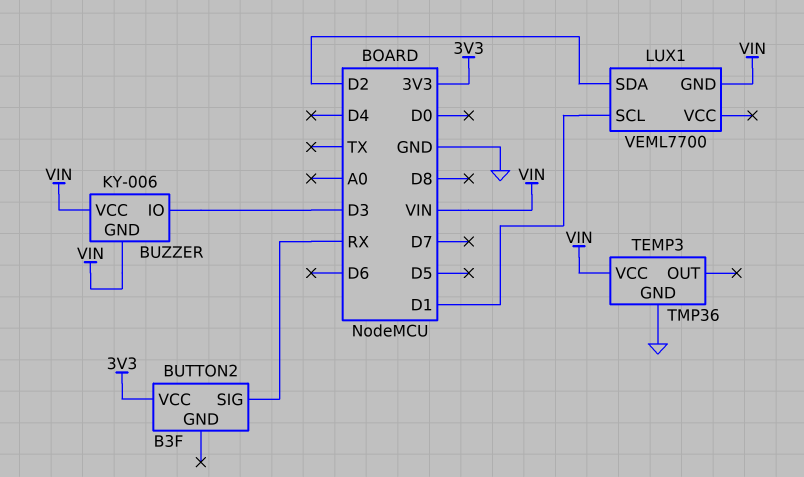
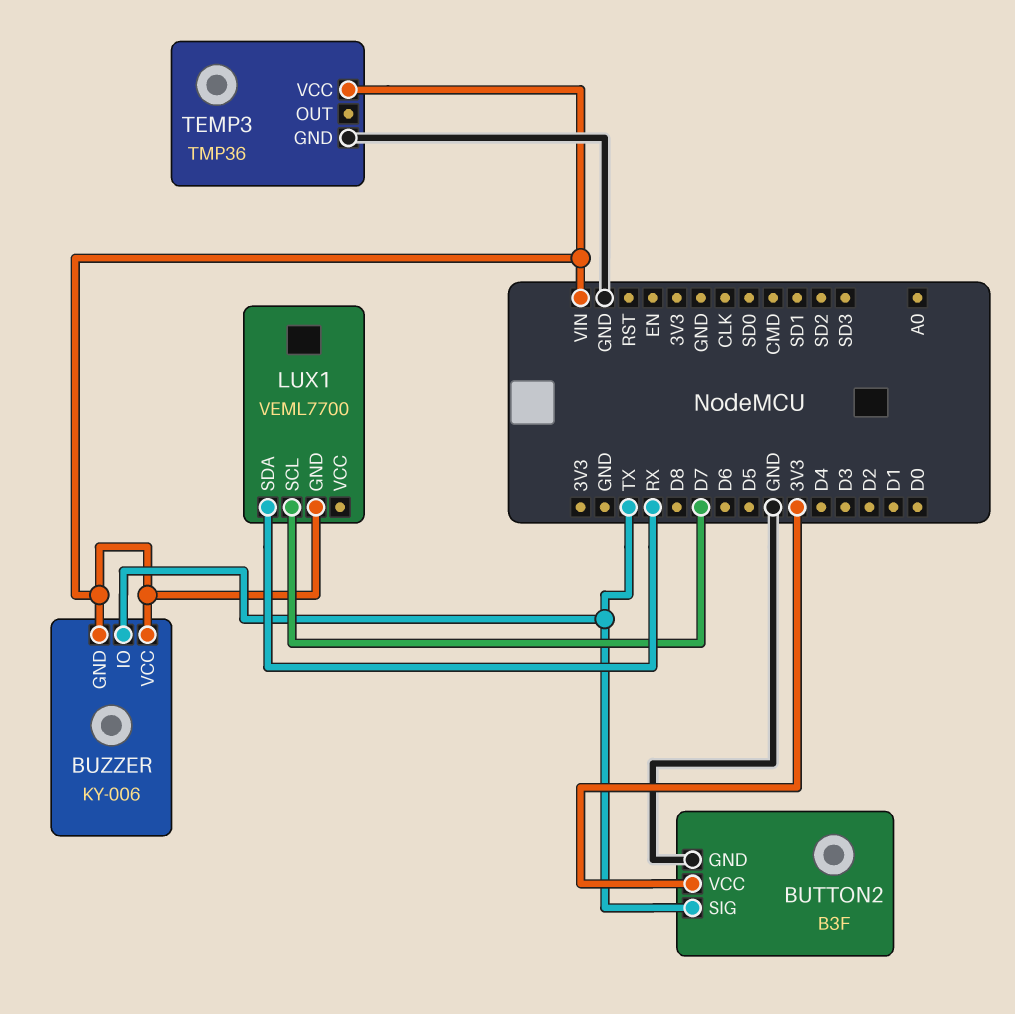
BUTTON2 pin GND: none -> GND
BUTTON2 pin SIG: RX -> TX
BUZZER pin IO: D3 -> TX
LUX1 pin SCL: D1 -> D7
LUX1 pin SDA: D2 -> RX

